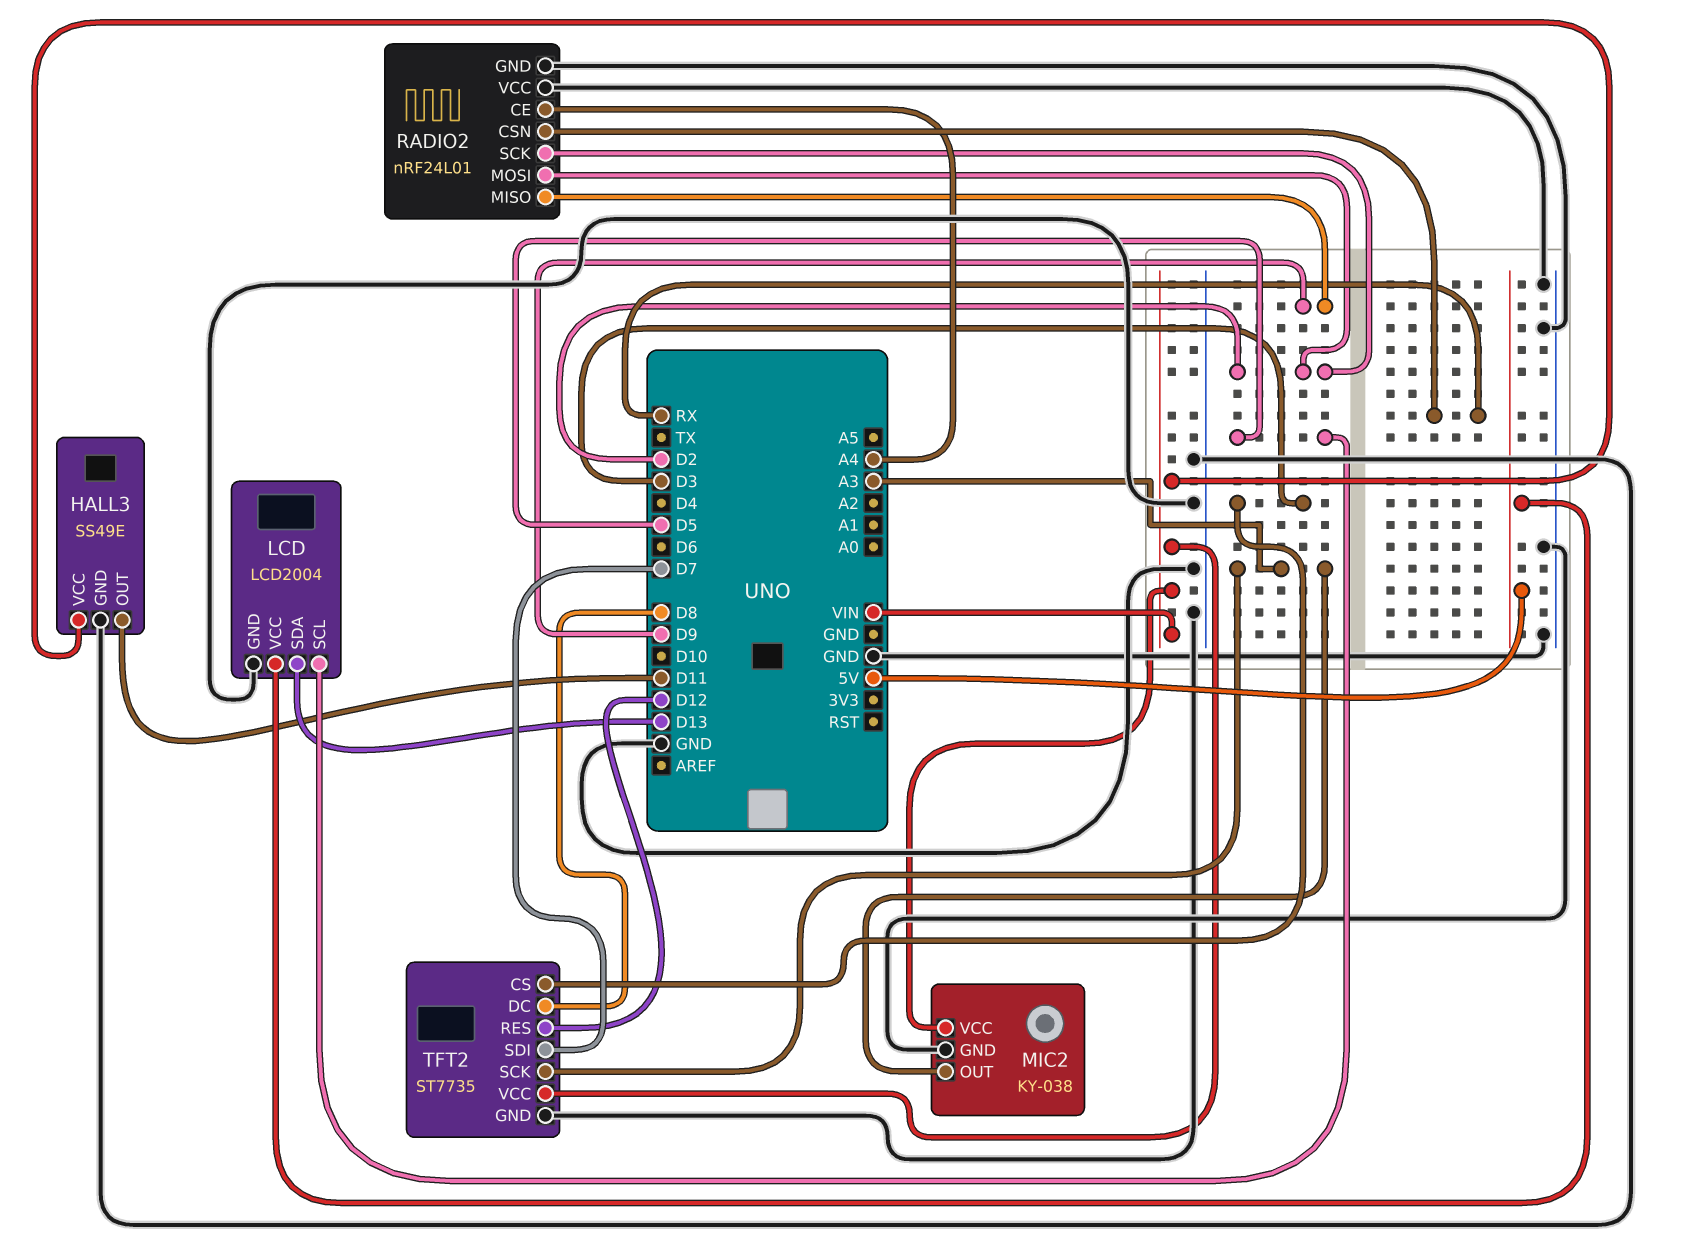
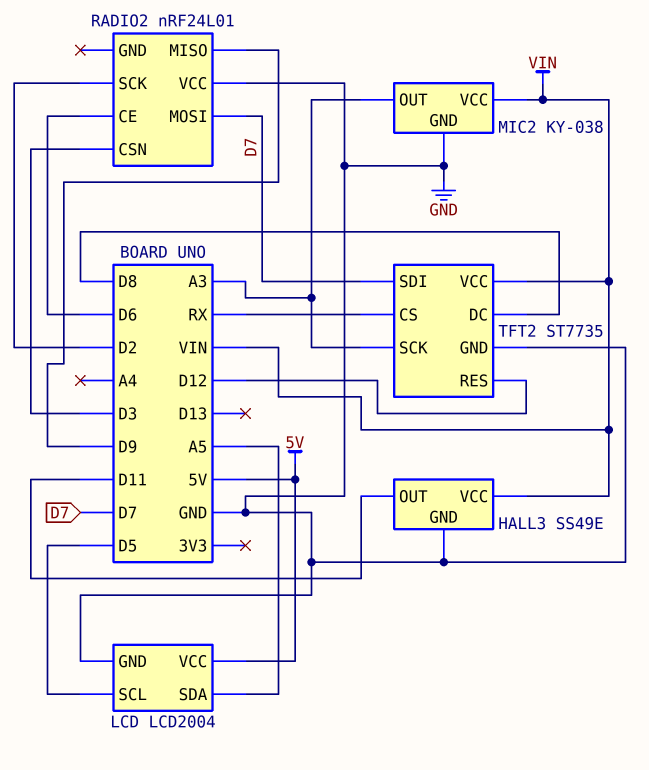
LCD pin SDA: D13 -> A5
RADIO2 pin CE: A4 -> D6
RADIO2 pin CSN: RX -> D3
RADIO2 pin GND: GND -> none
RADIO2 pin MOSI: D2 -> D7
TFT2 pin CS: D3 -> RX

